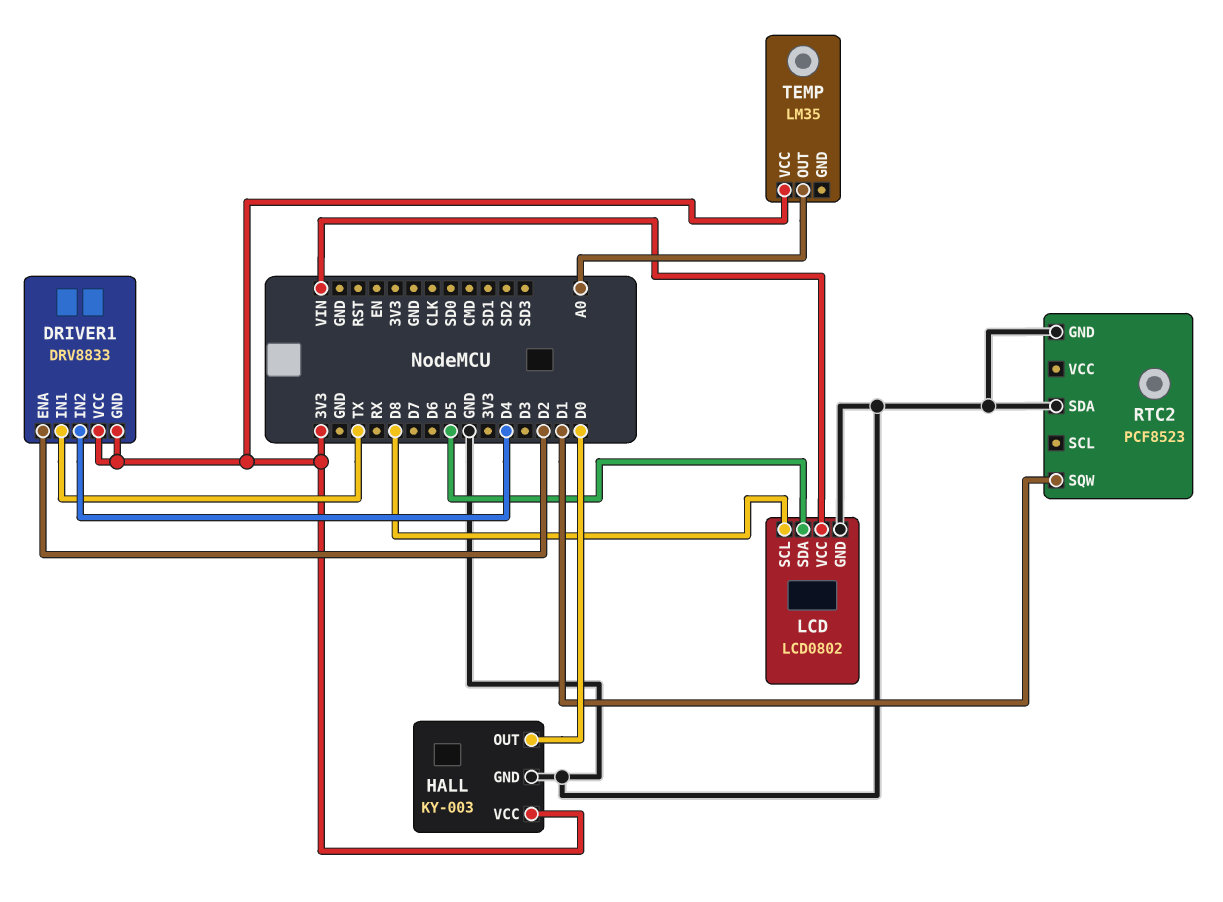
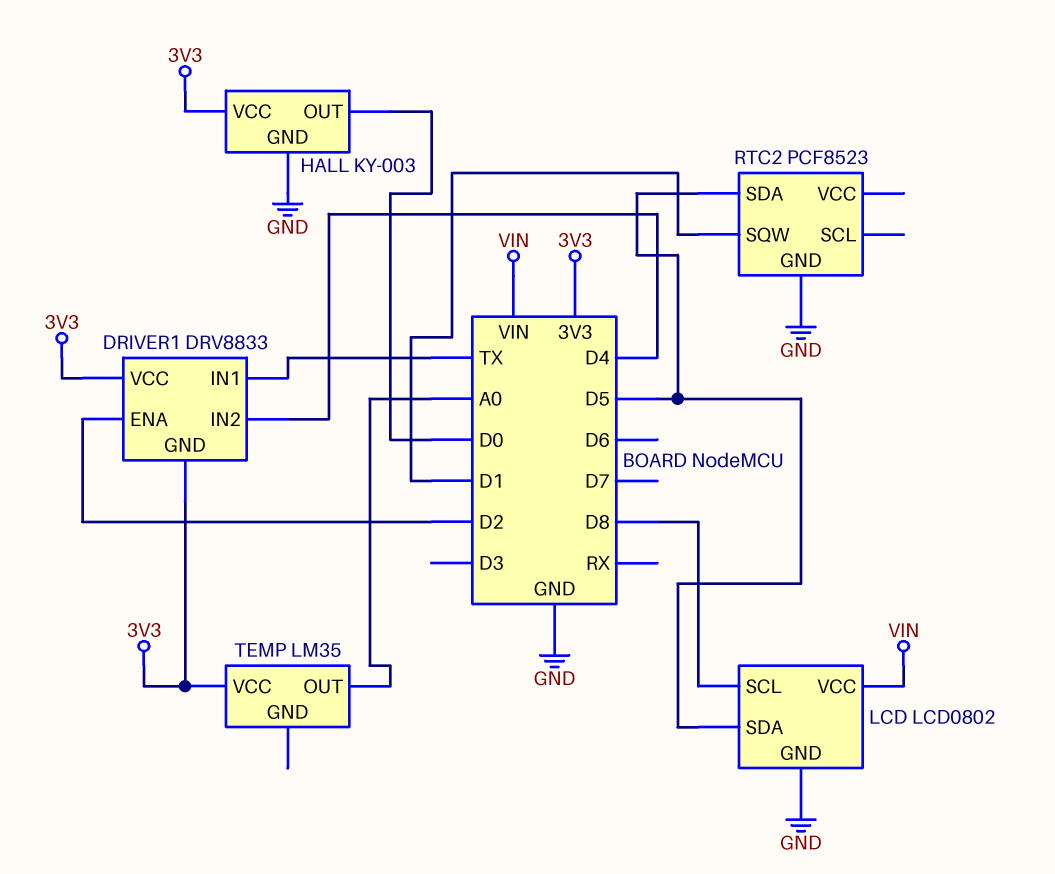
RTC2 pin SDA: GND -> D5

